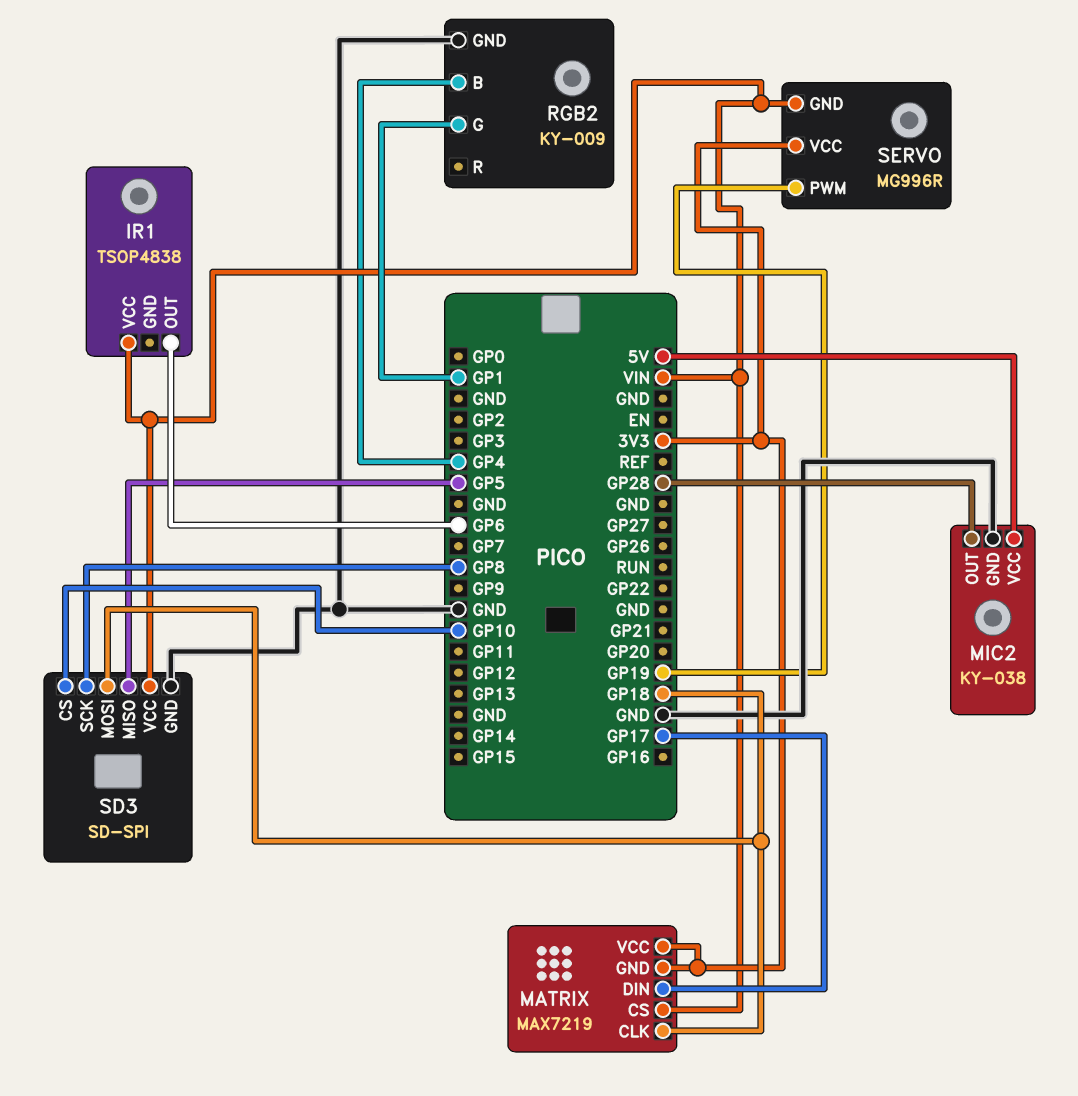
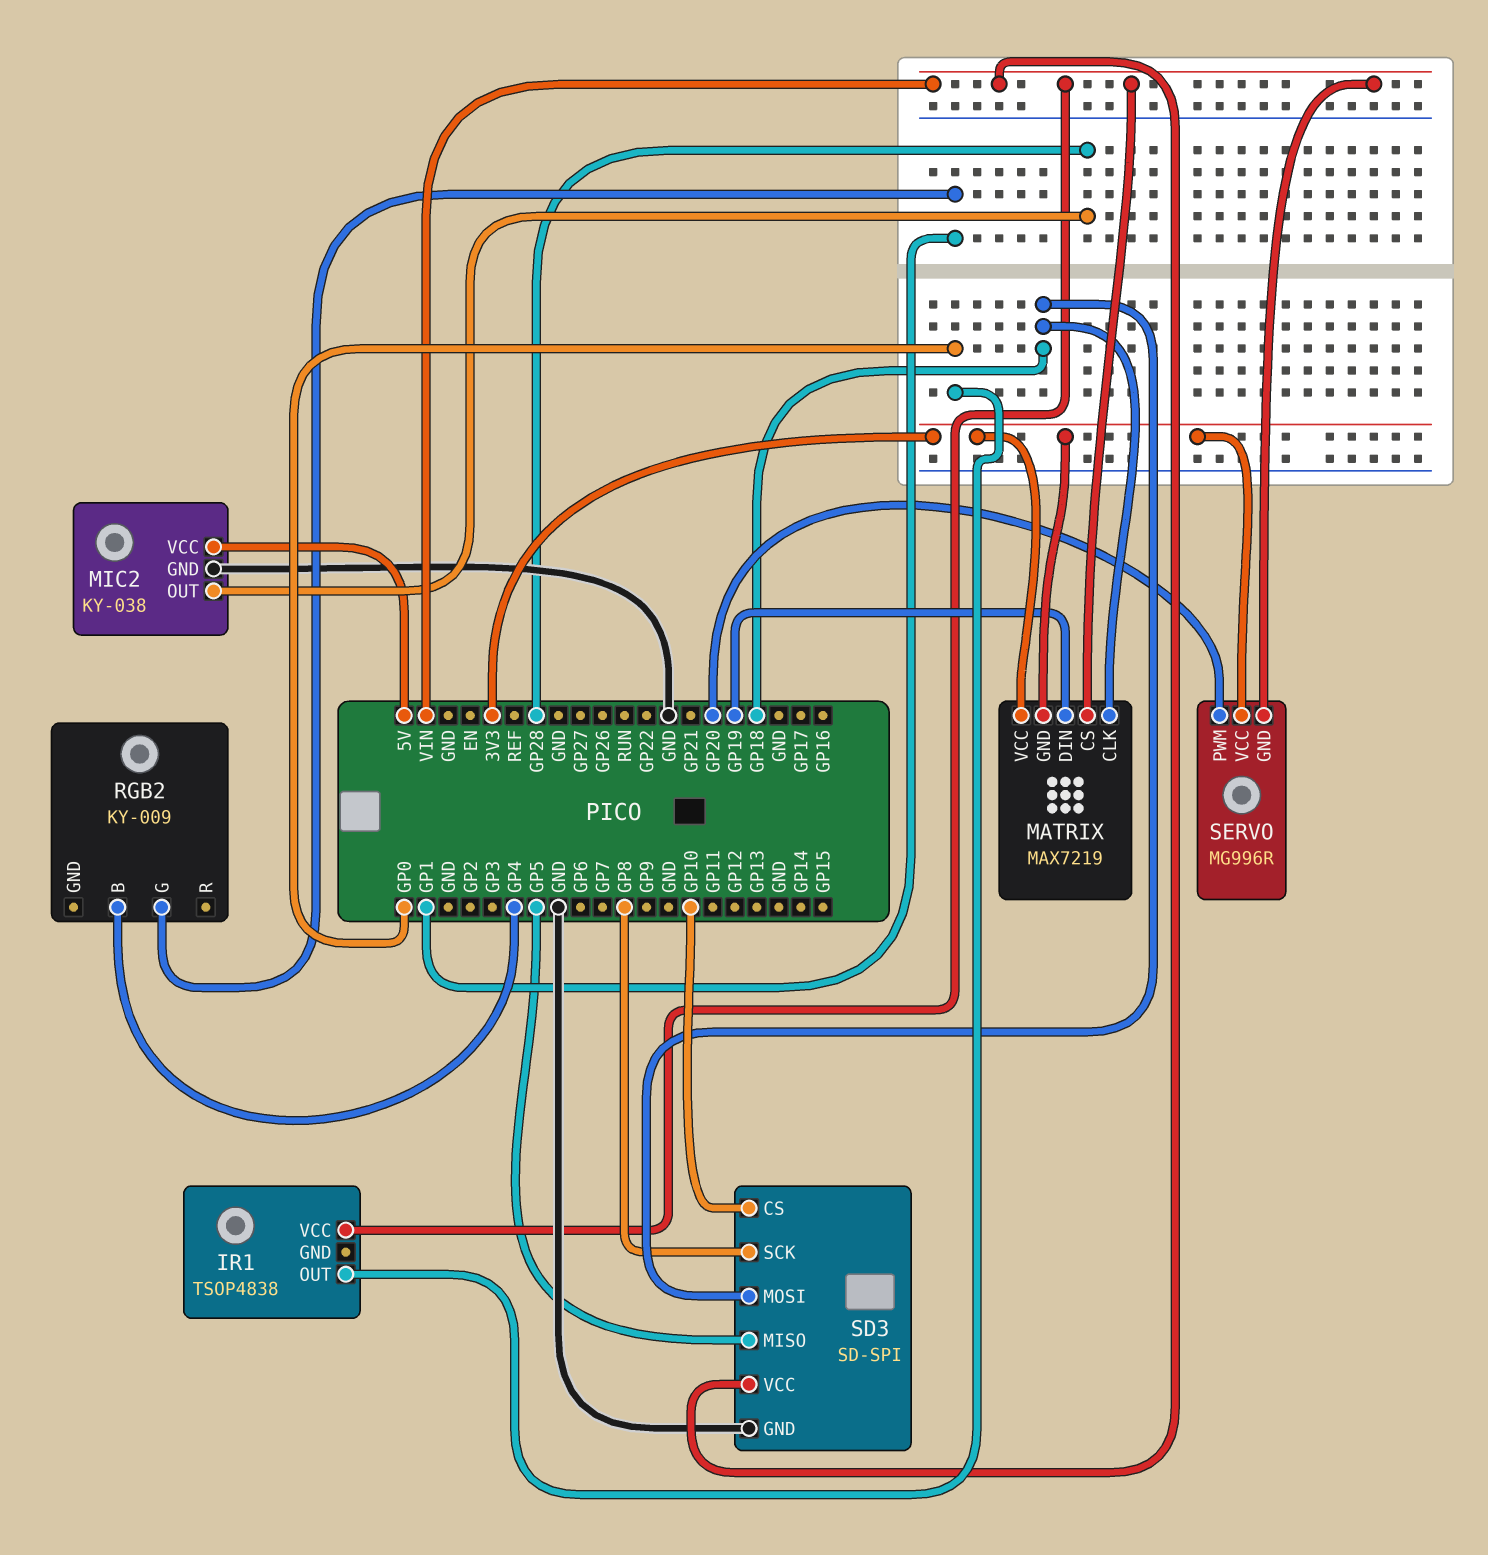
IR1 pin OUT: GP6 -> GP0
MATRIX pin DIN: GP17 -> GP19
RGB2 pin GND: GND -> none
SERVO pin PWM: GP19 -> GP20

